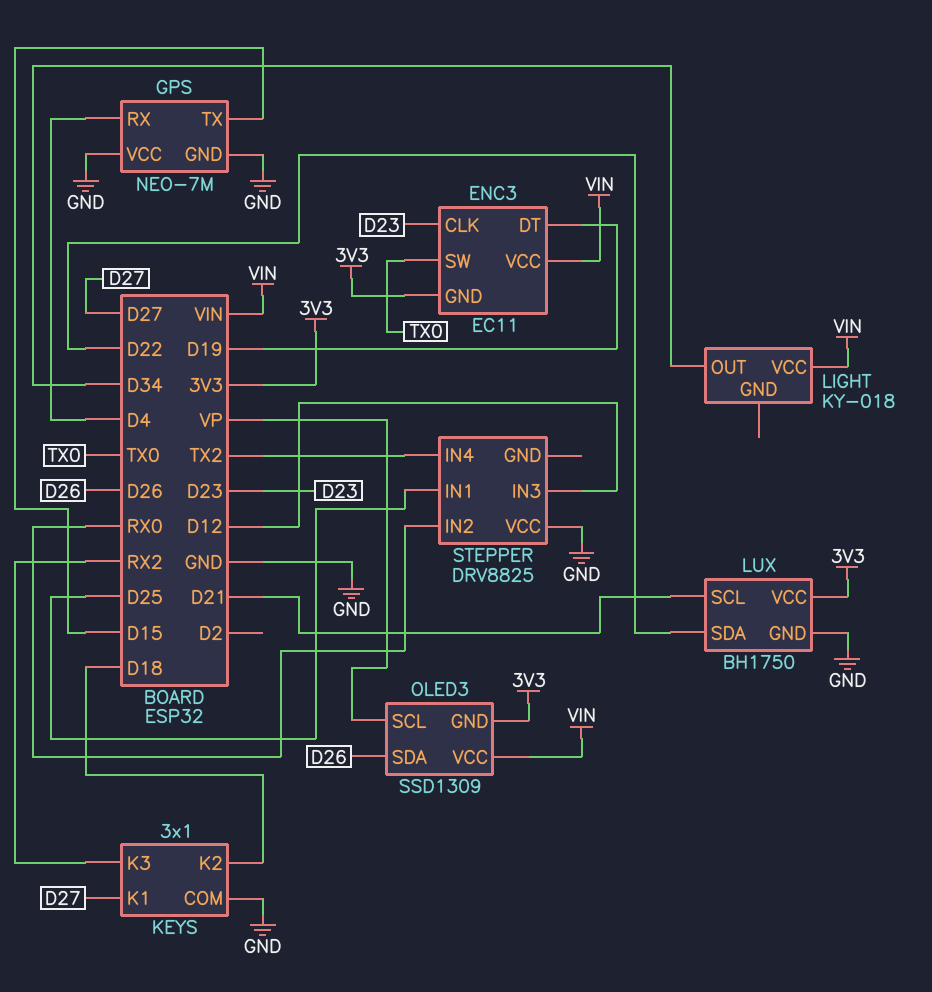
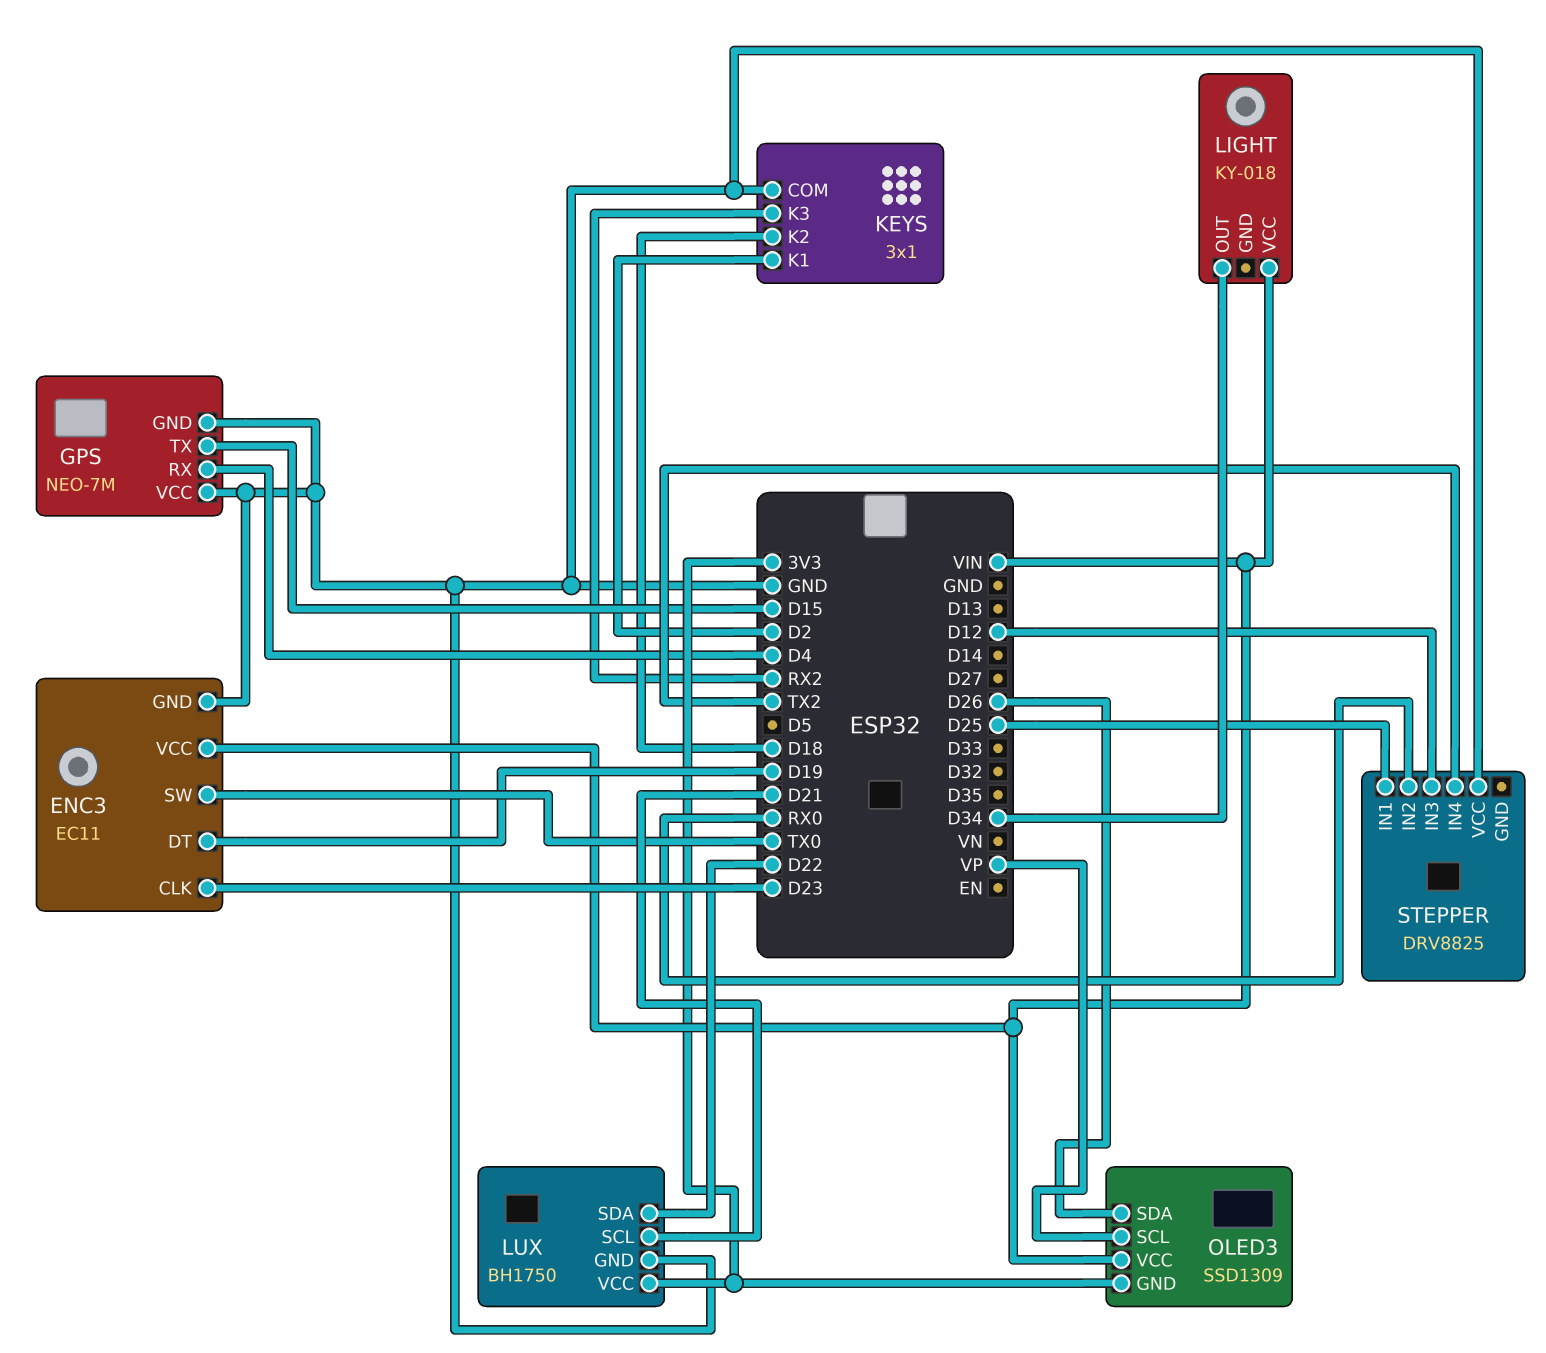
ENC3 pin GND: 3V3 -> GND
KEYS pin K1: D27 -> D2

